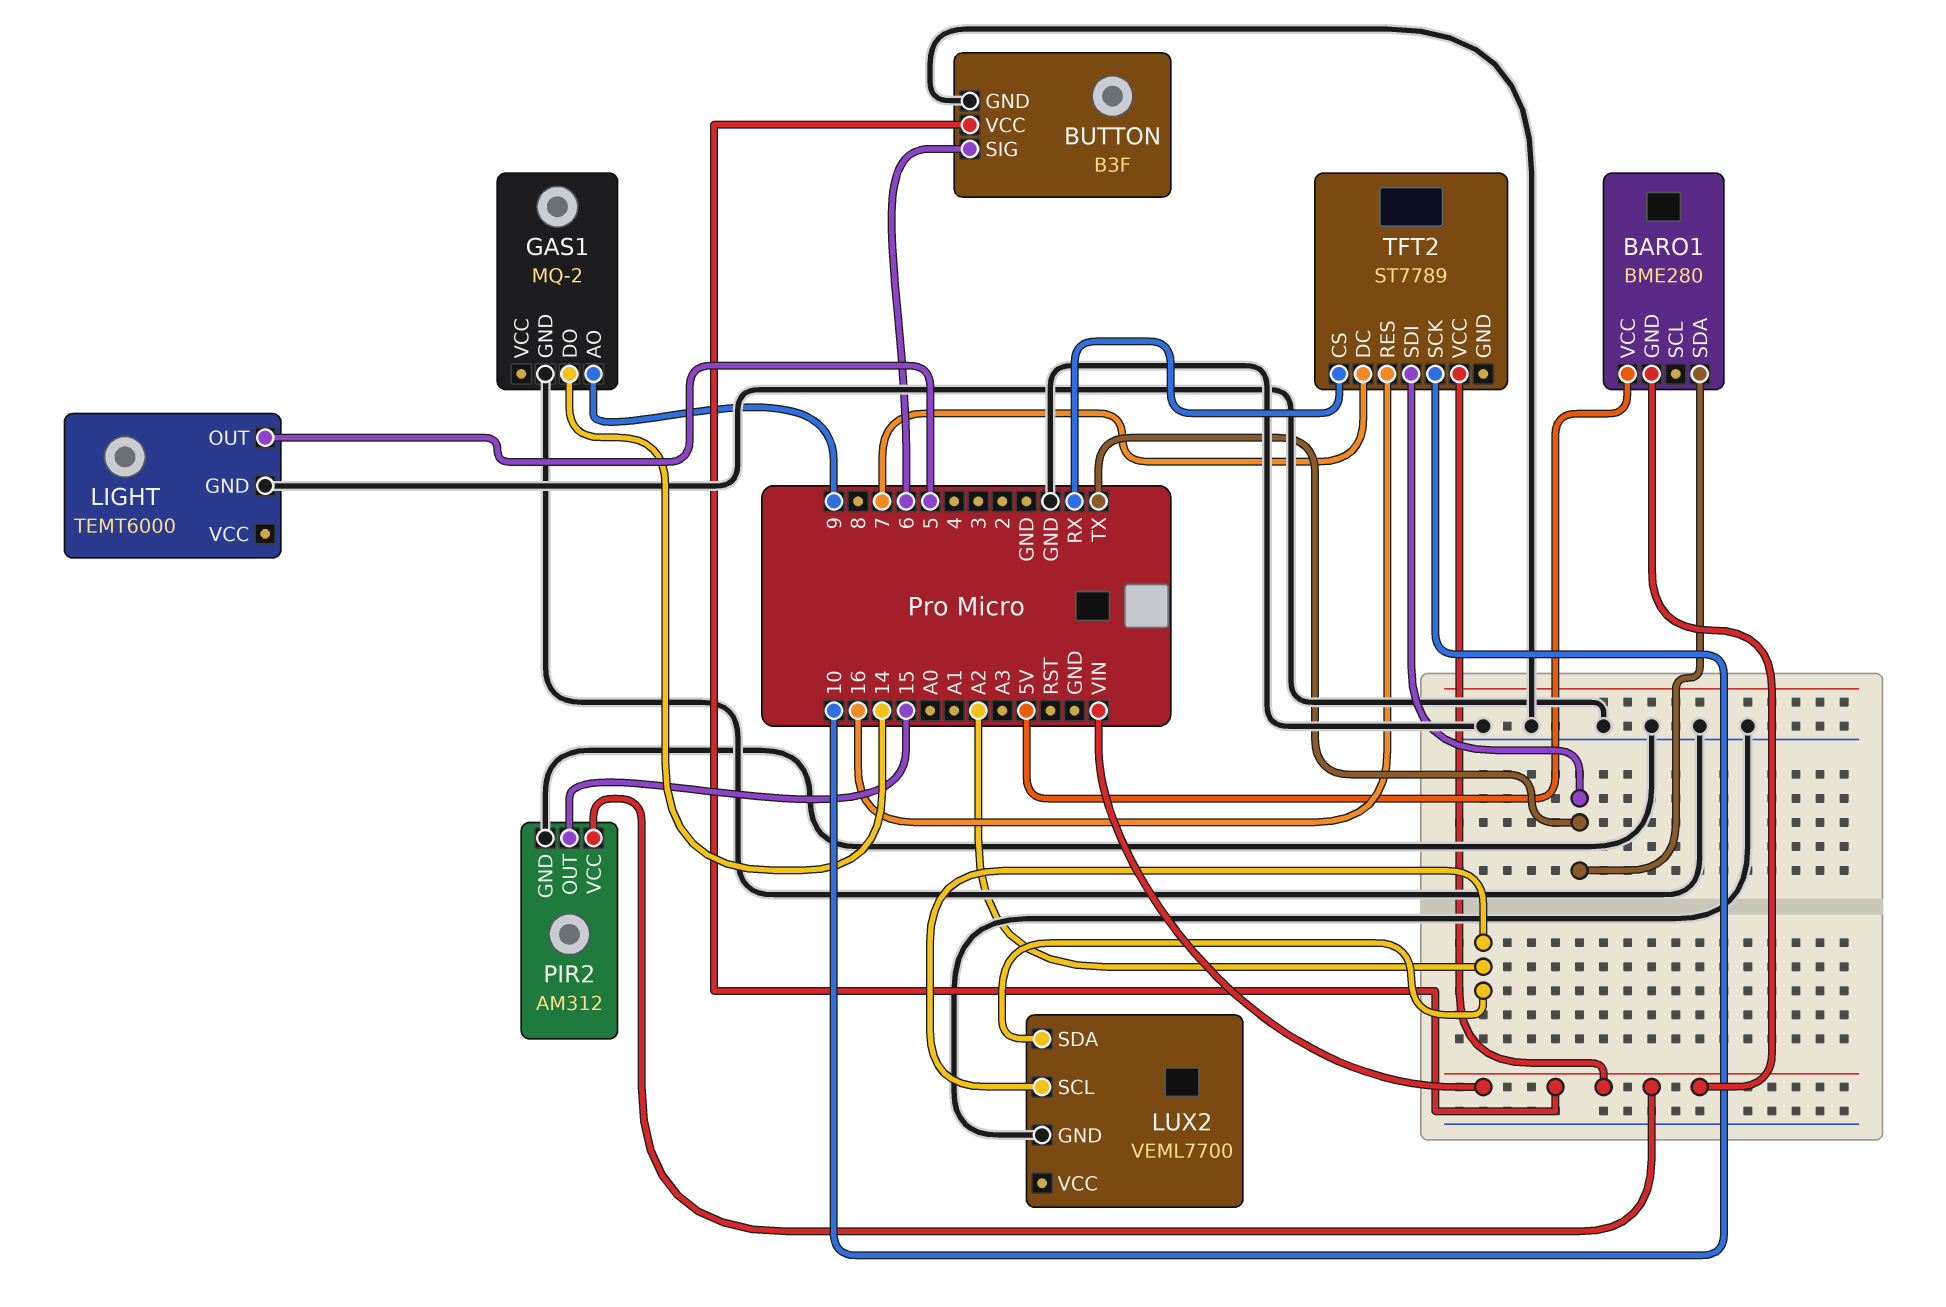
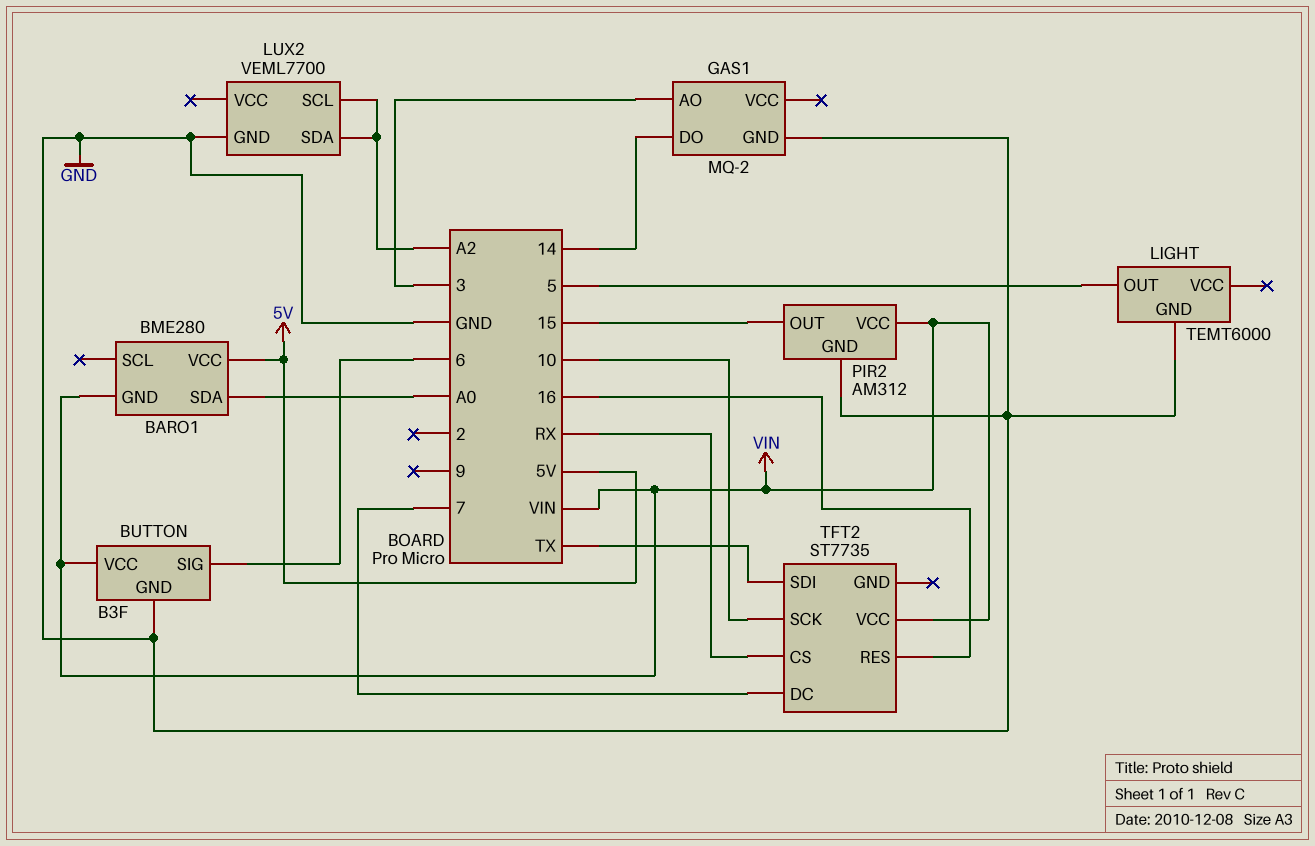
BARO1 pin SDA: TX -> A0
GAS1 pin AO: 9 -> 3
TFT2: ST7789 -> ST7735

